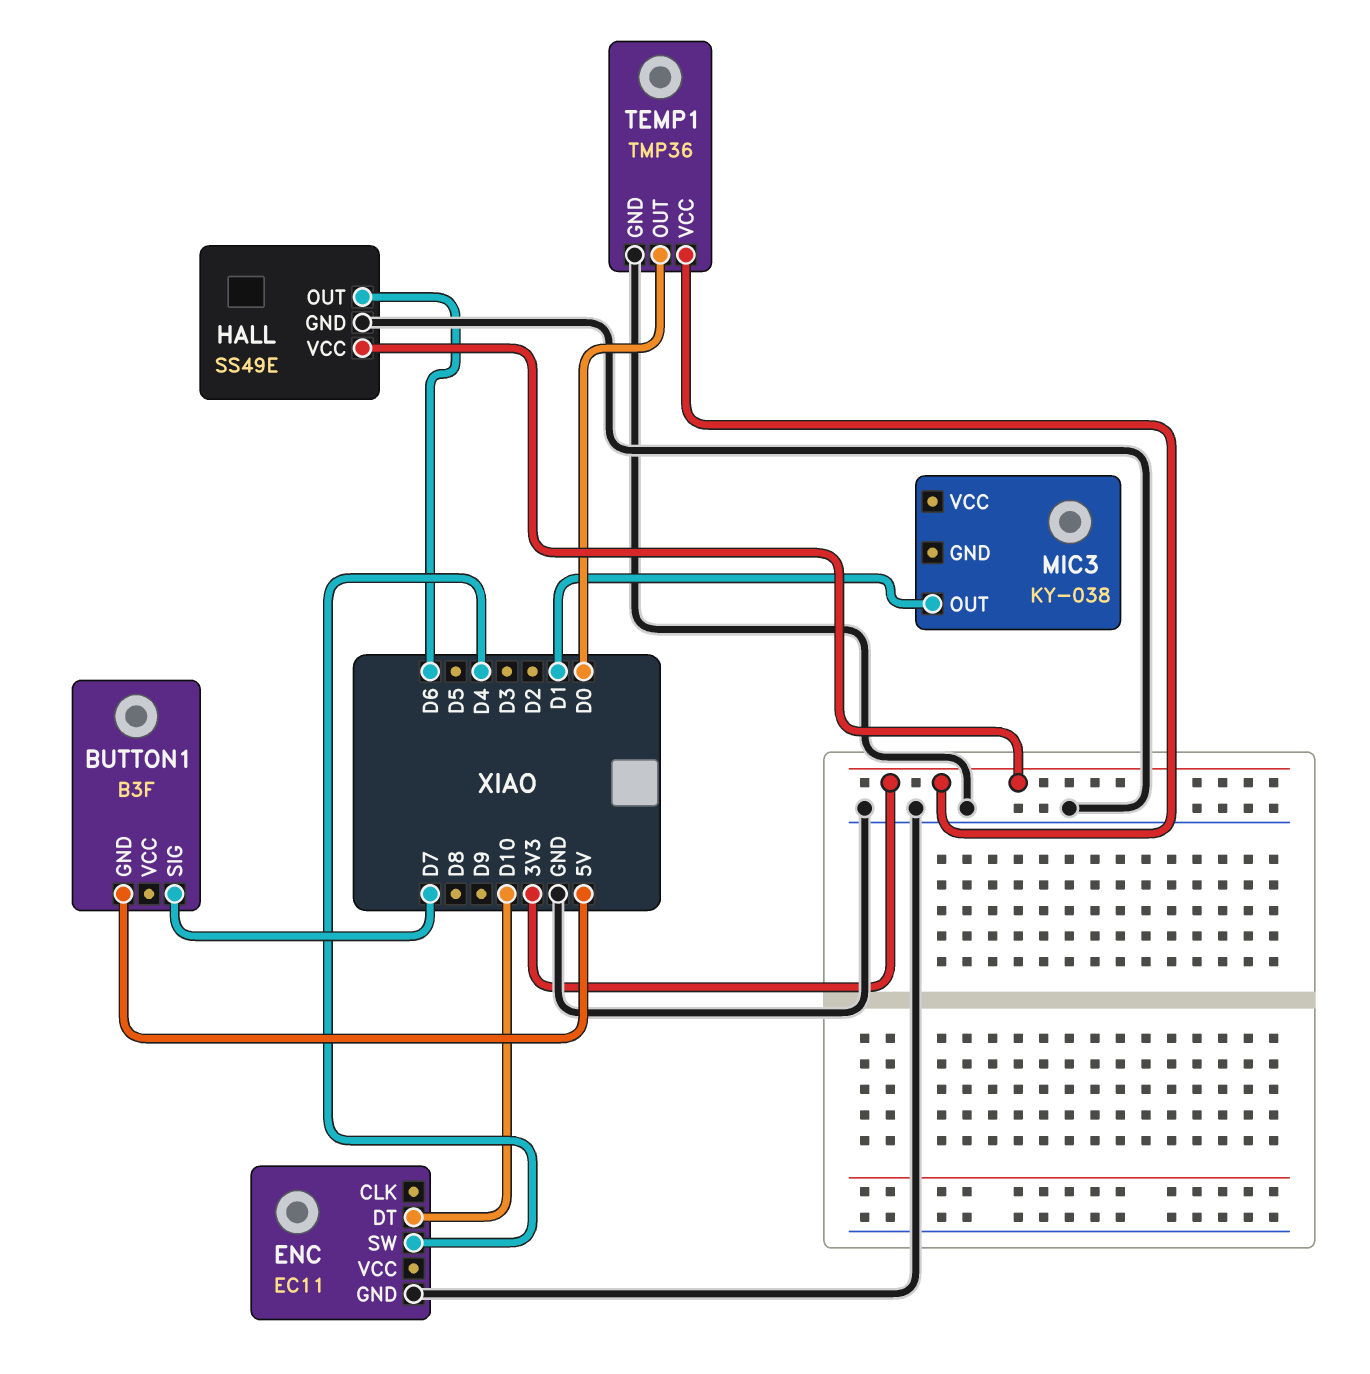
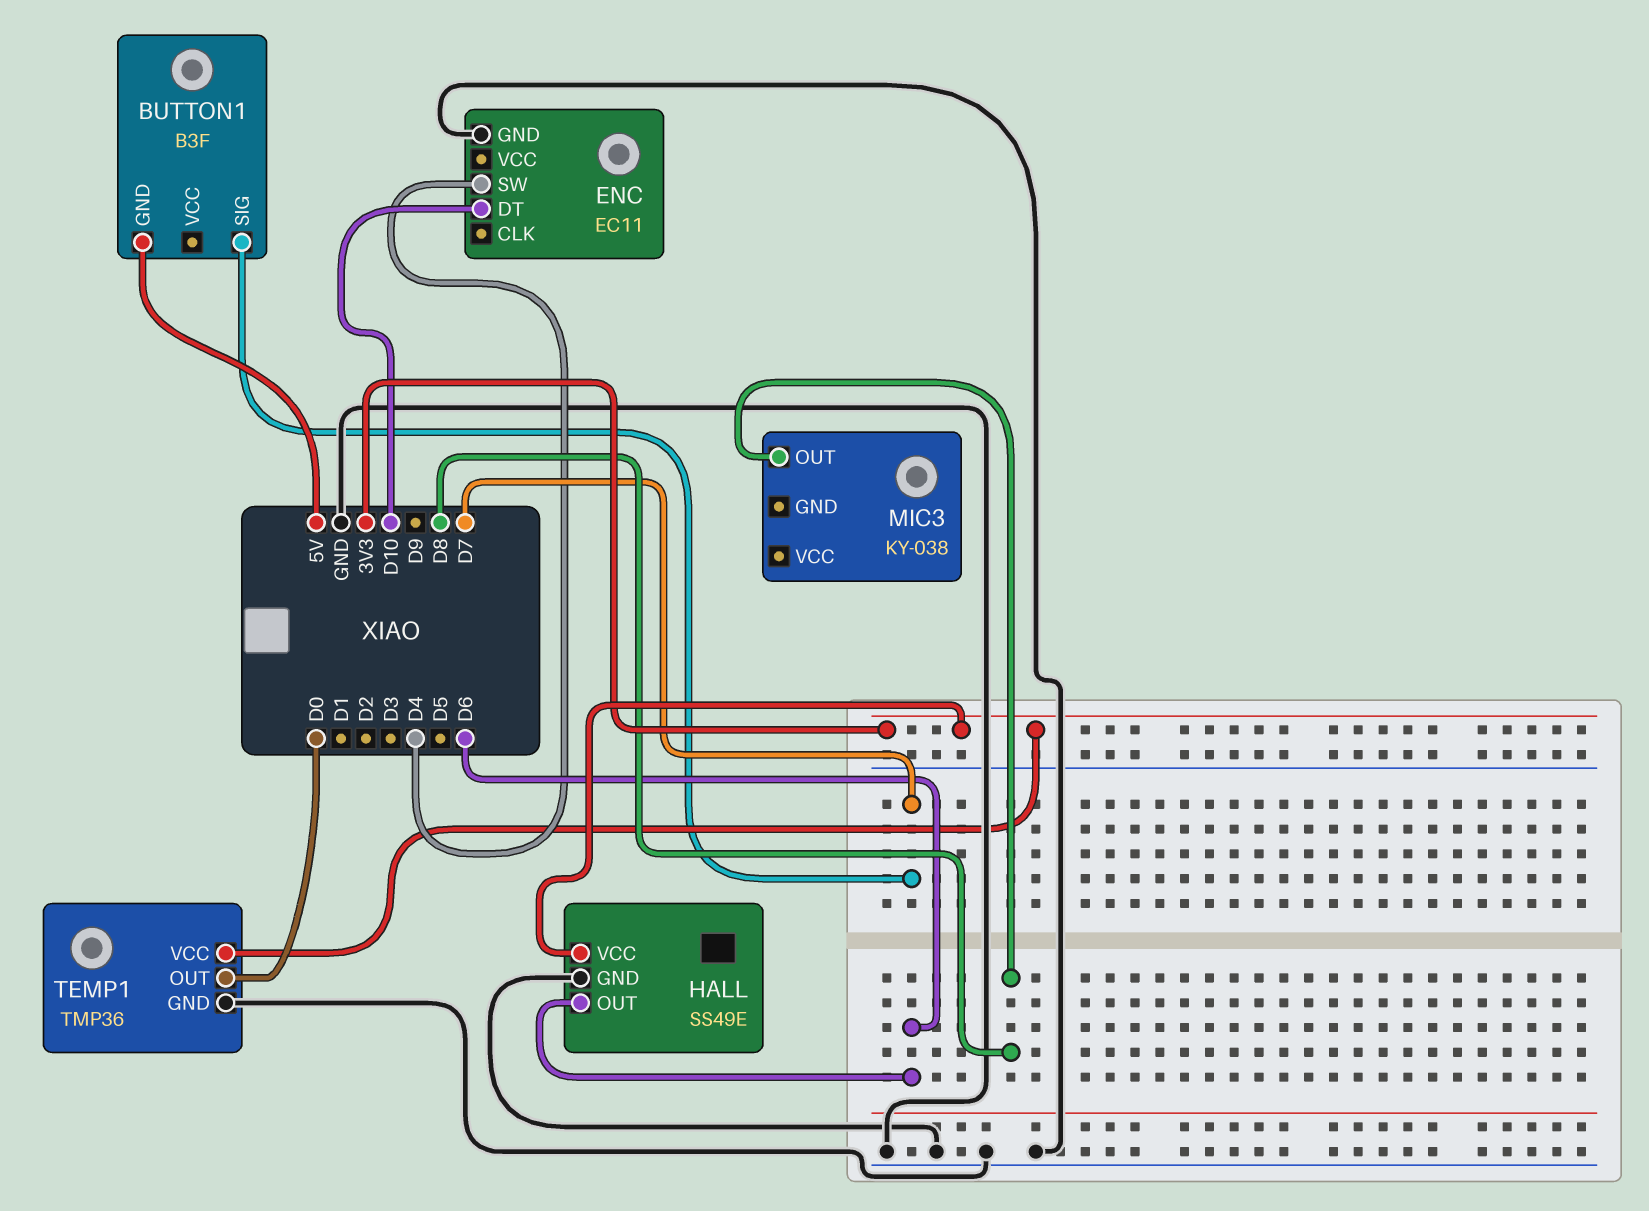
MIC3 pin OUT: D1 -> D8

